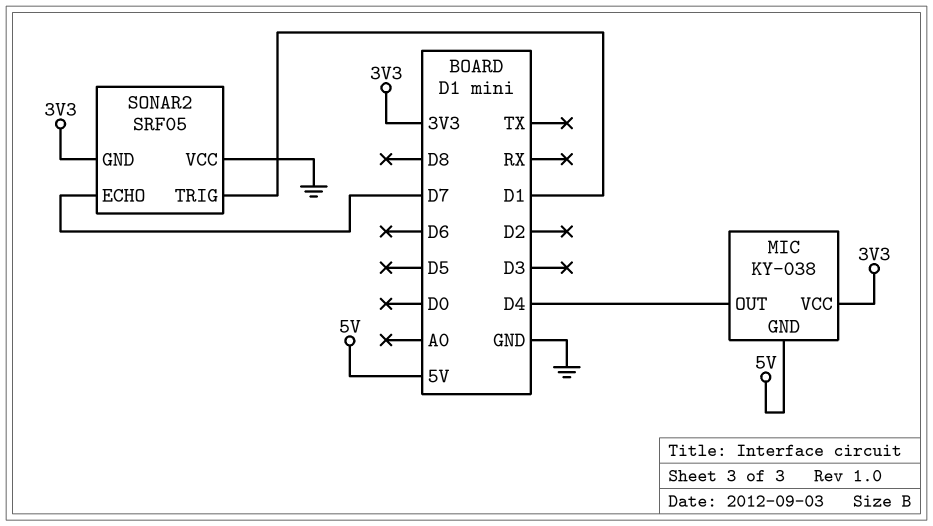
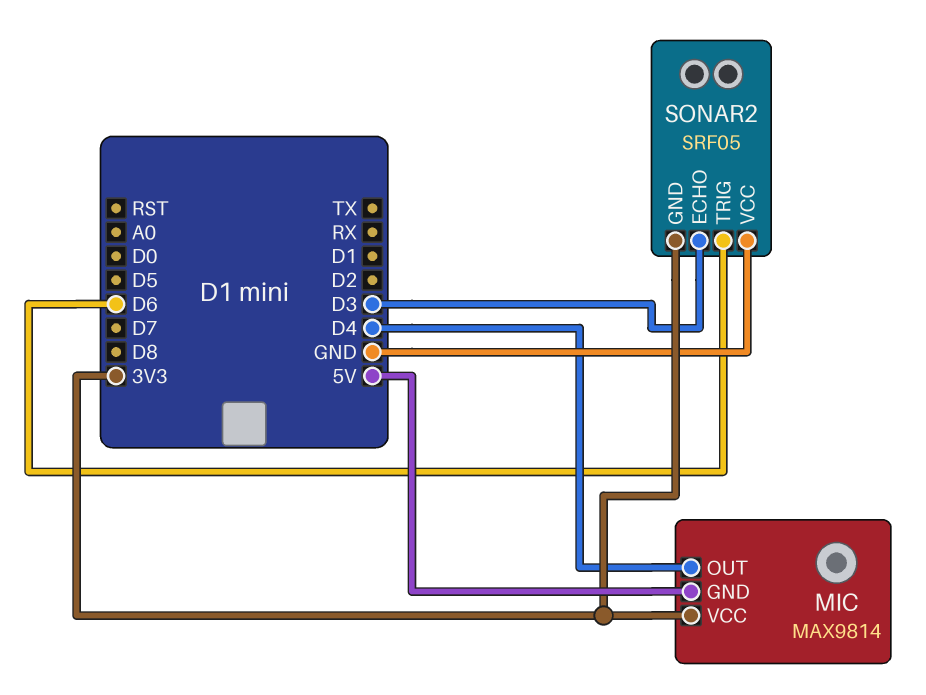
MIC: KY-038 -> MAX9814
SONAR2 pin ECHO: D7 -> D3
SONAR2 pin TRIG: D1 -> D6

